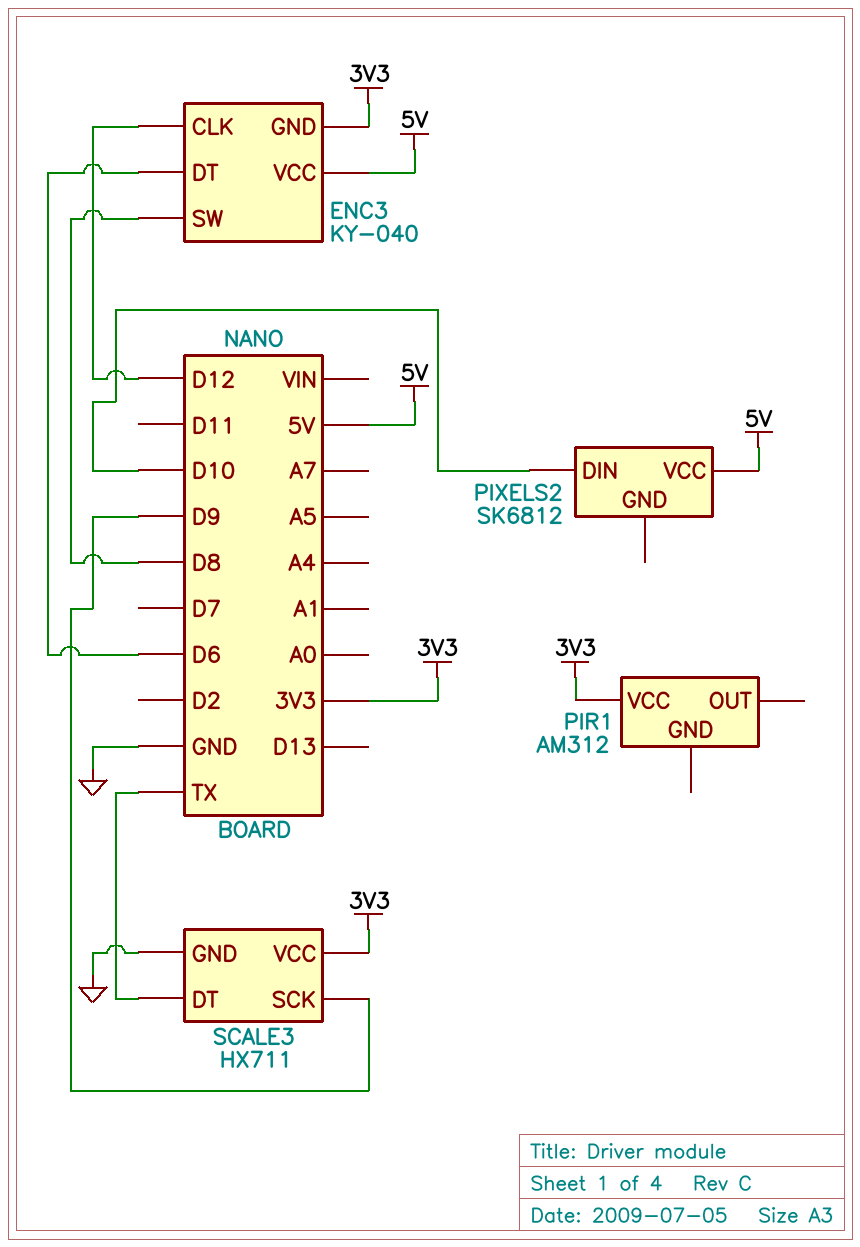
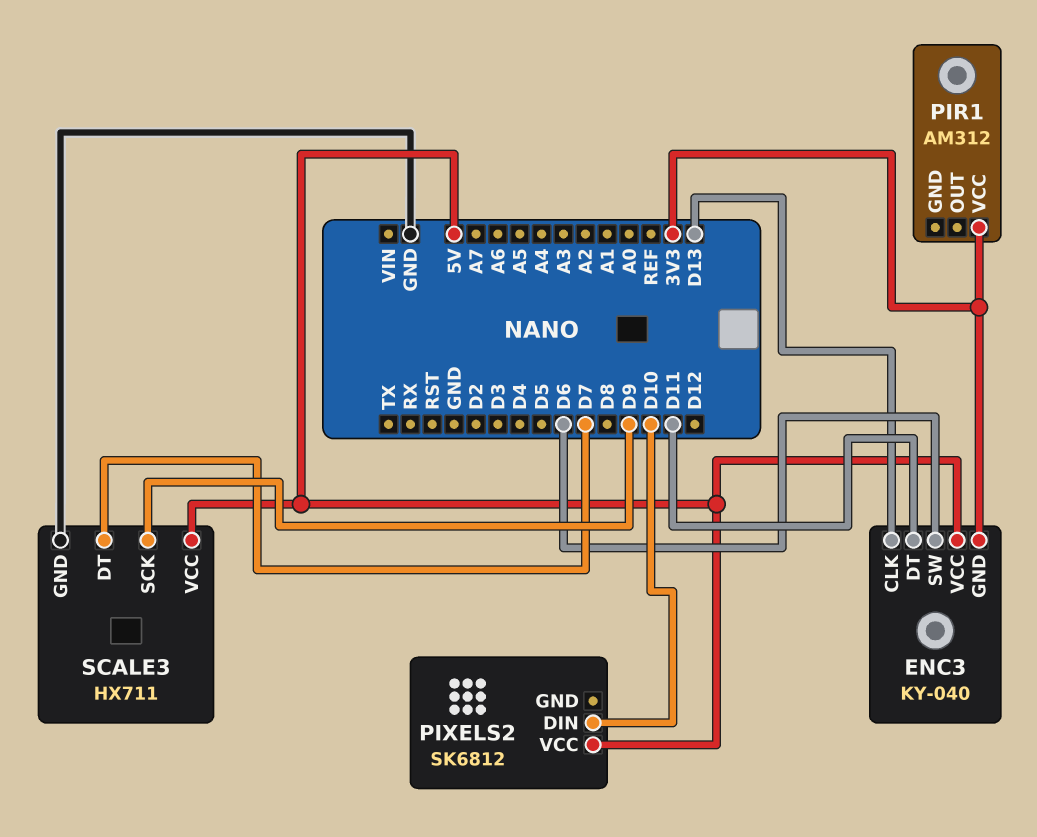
ENC3 pin CLK: D12 -> D13
ENC3 pin DT: D6 -> D11
ENC3 pin SW: D8 -> D6
SCALE3 pin DT: TX -> D7
SCALE3 pin VCC: 3V3 -> 5V

